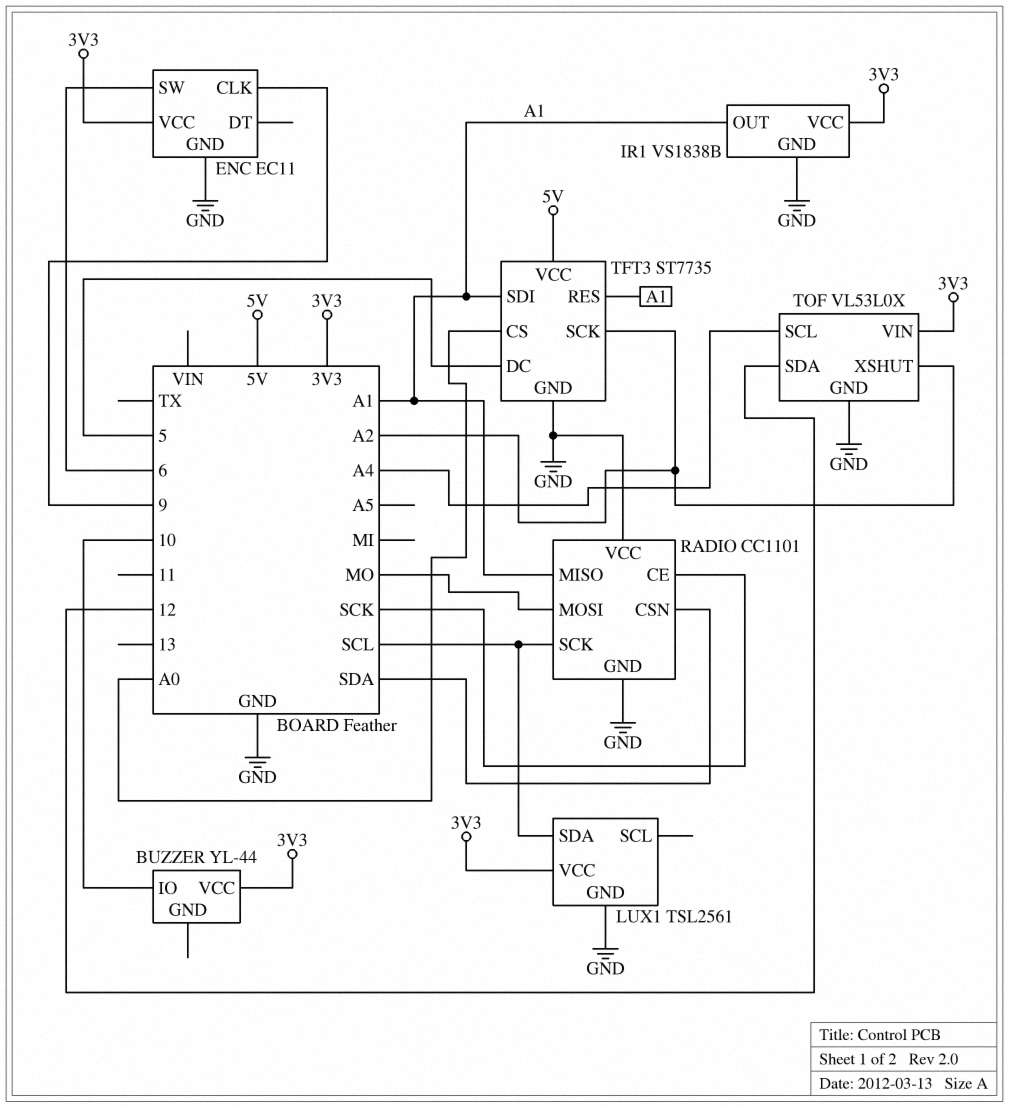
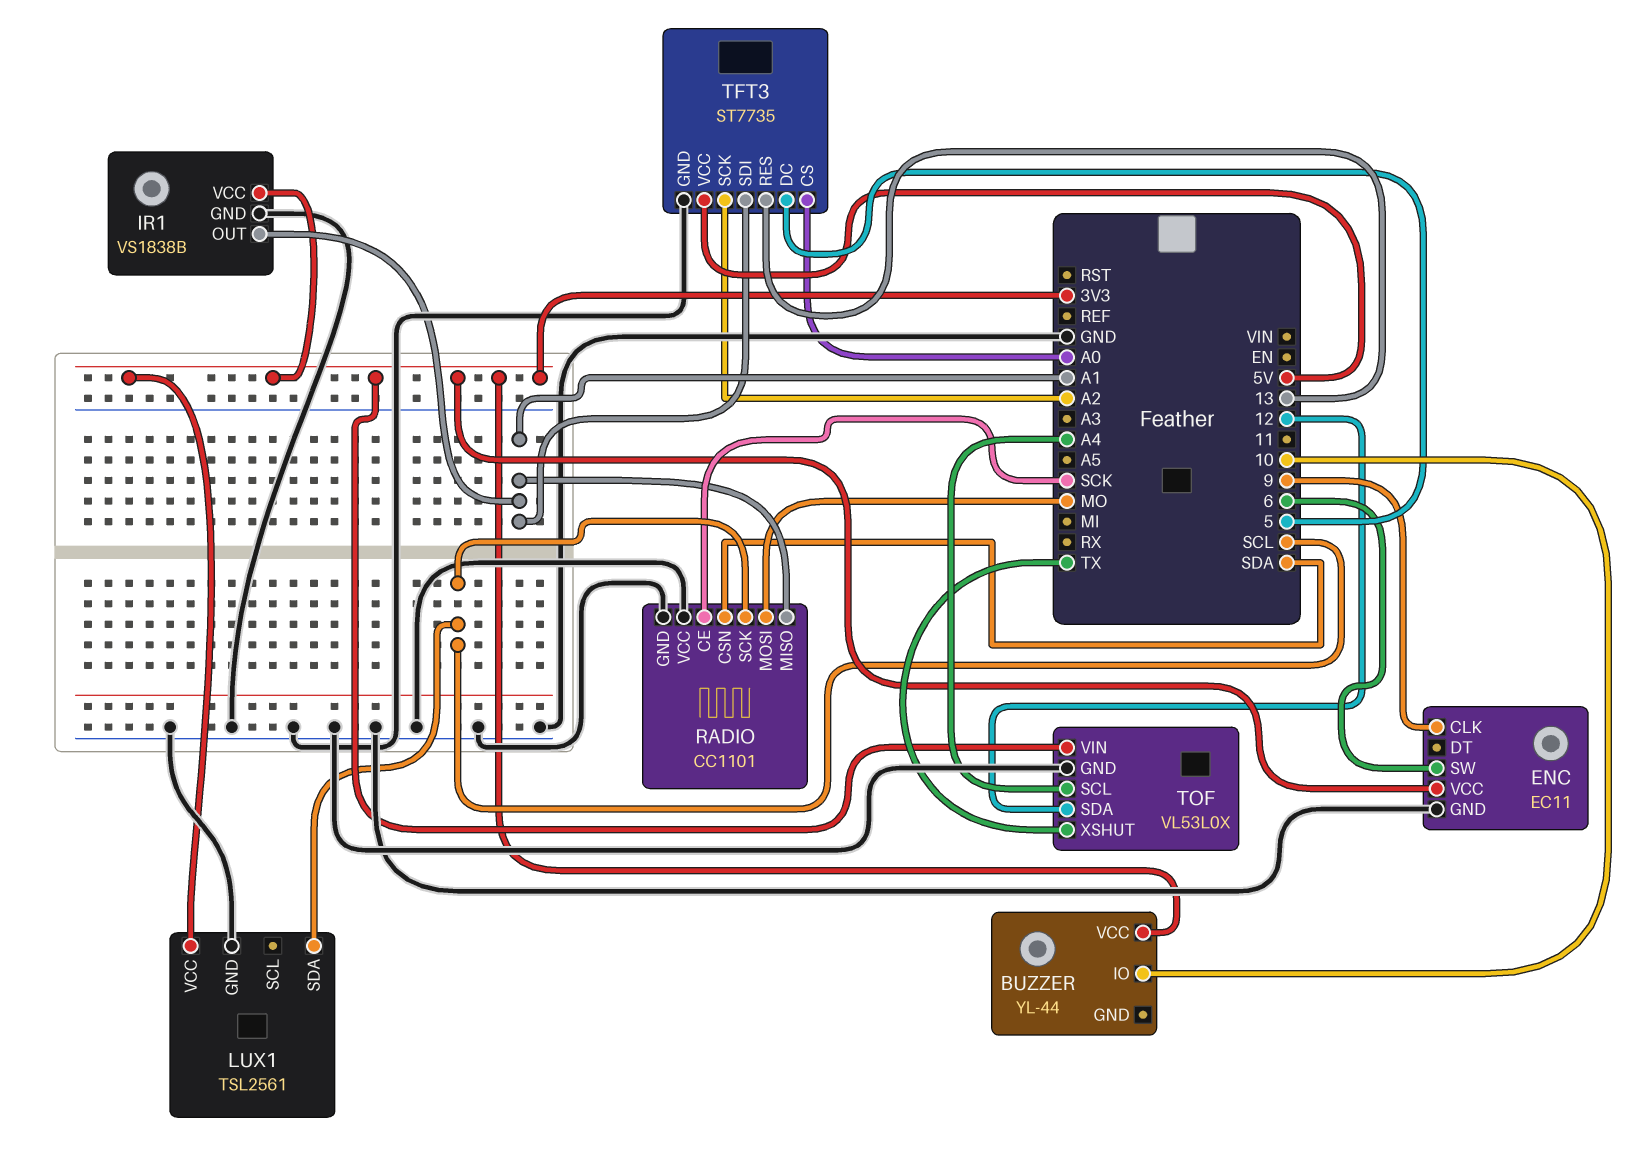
TFT3 pin RES: A1 -> 13
TOF pin XSHUT: A2 -> TX

